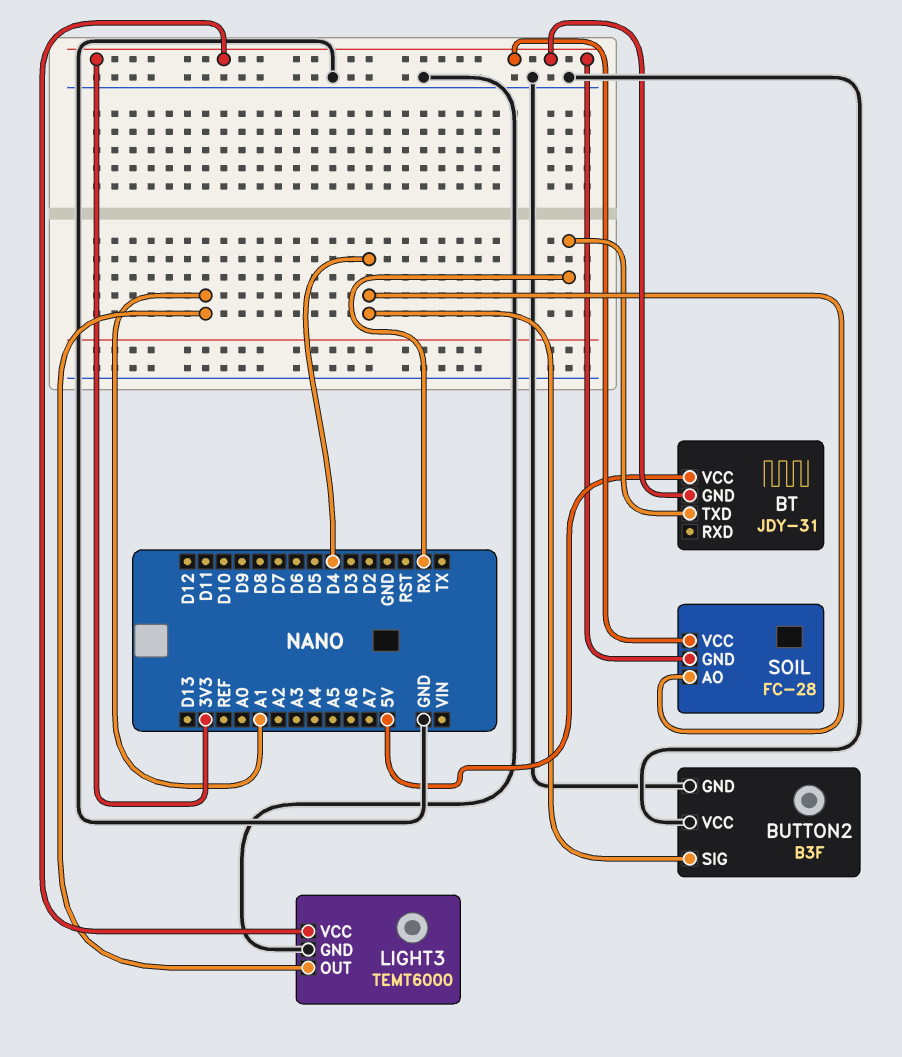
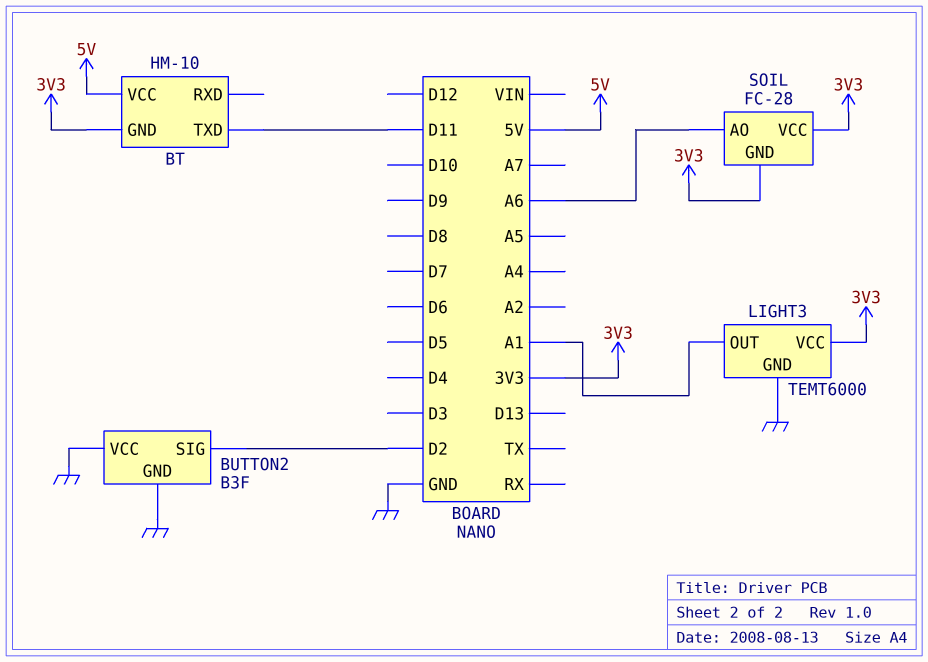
BT: JDY-31 -> HM-10
BT pin TXD: RX -> D11
BUTTON2 pin SIG: D4 -> D2
SOIL pin AO: D4 -> A6

